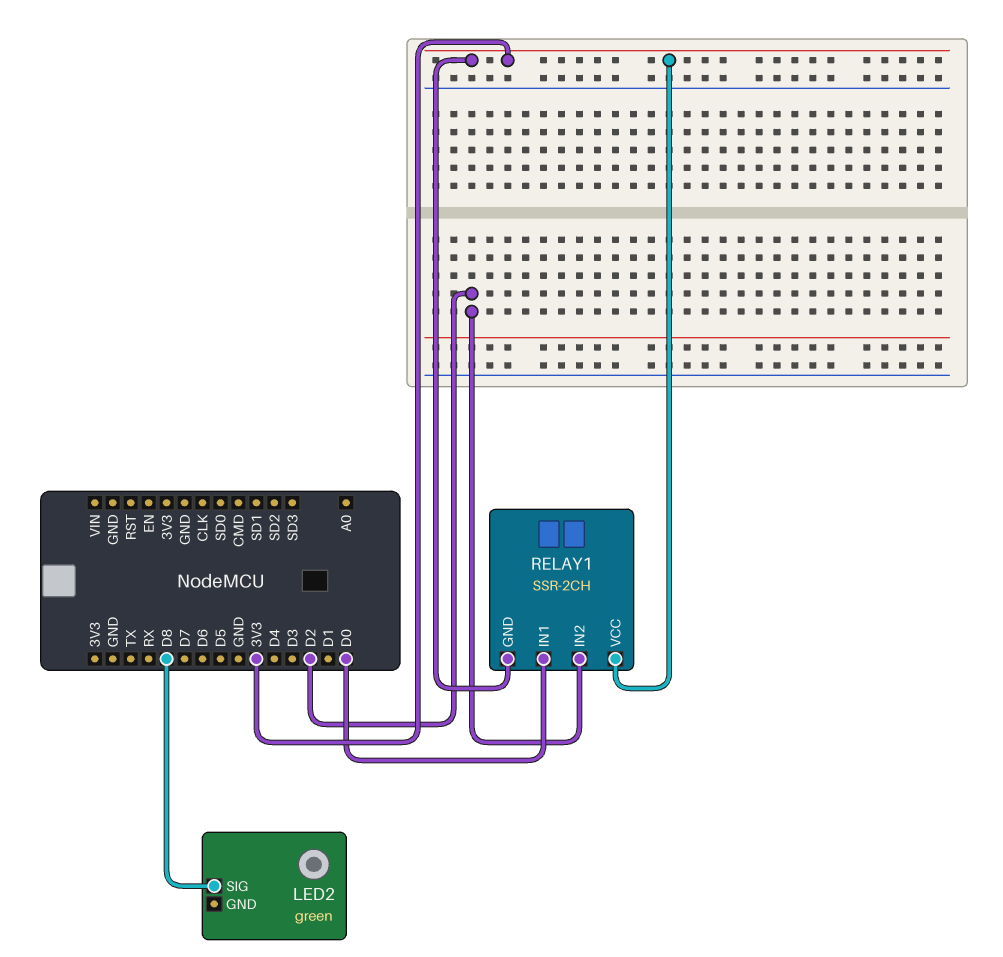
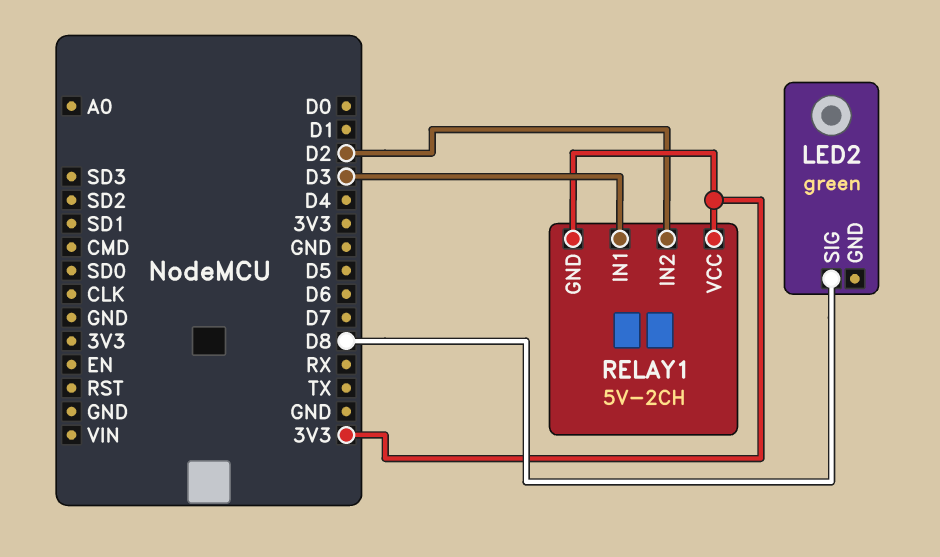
RELAY1: SSR-2CH -> 5V-2CH
RELAY1 pin IN1: D0 -> D3

